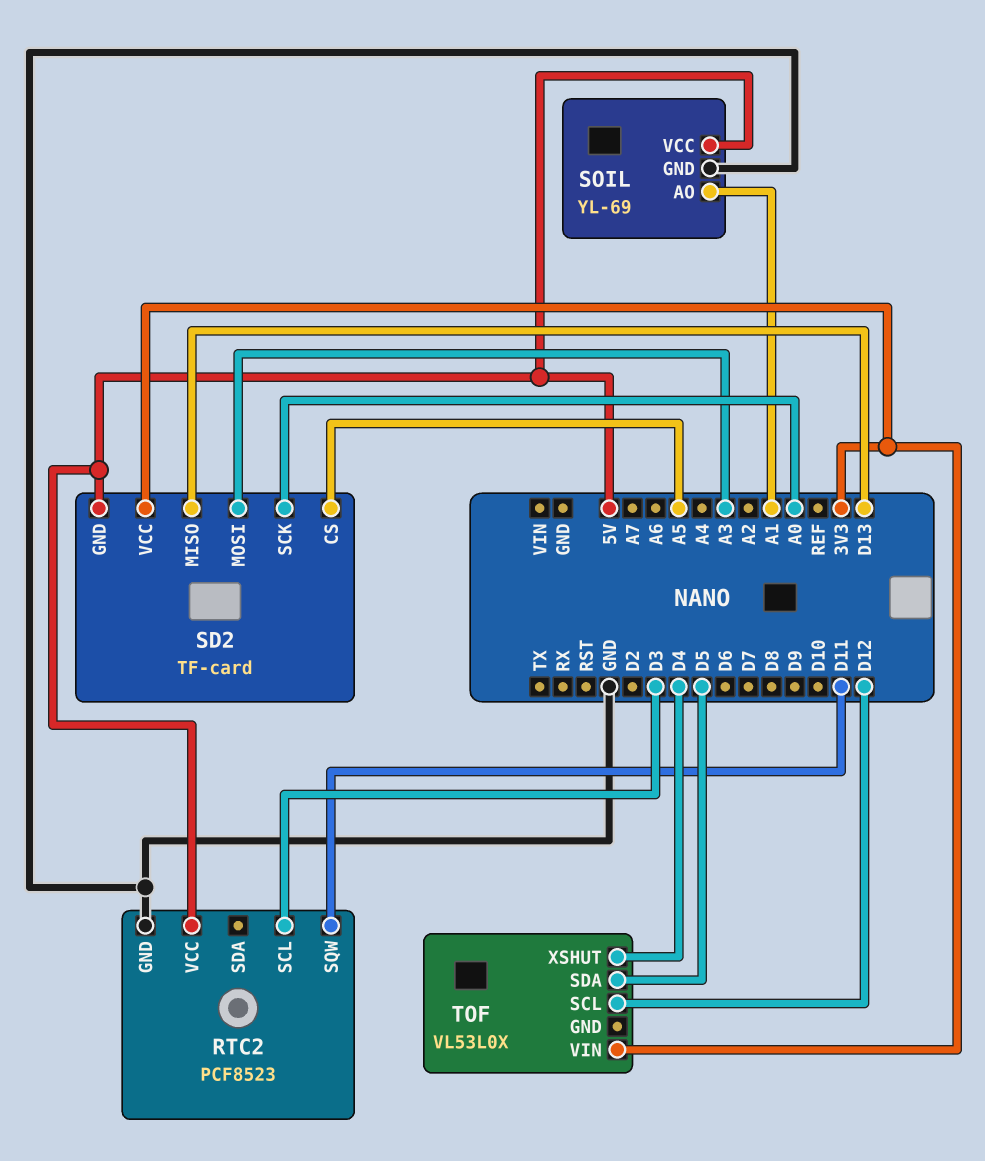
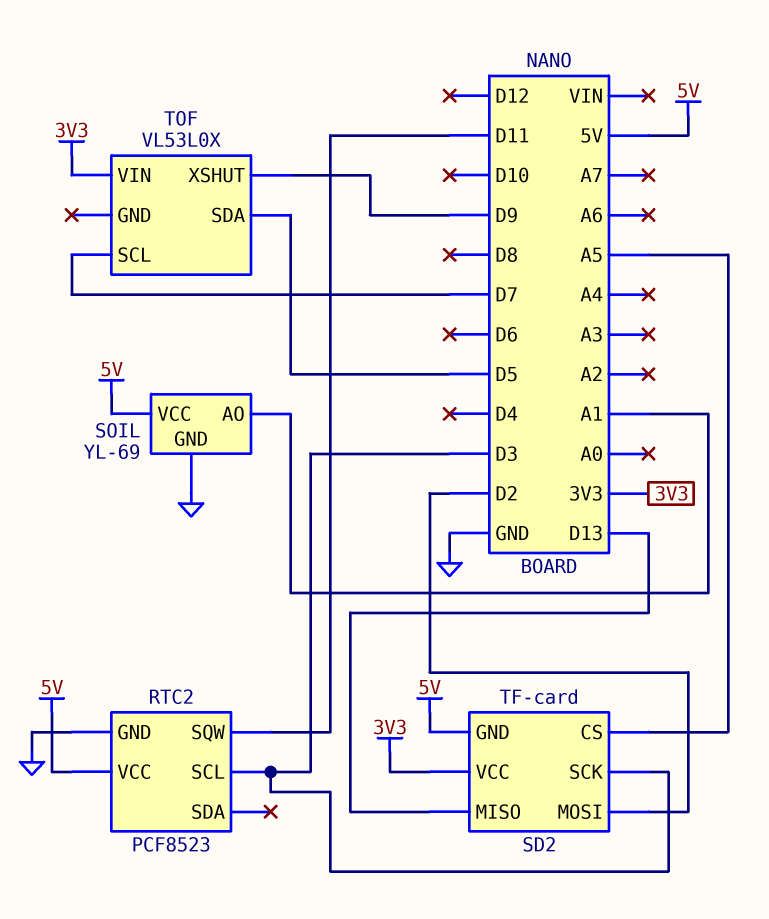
SD2 pin MOSI: A3 -> D2
SD2 pin SCK: A0 -> D3
TOF pin SCL: D12 -> D7
TOF pin XSHUT: D4 -> D9

